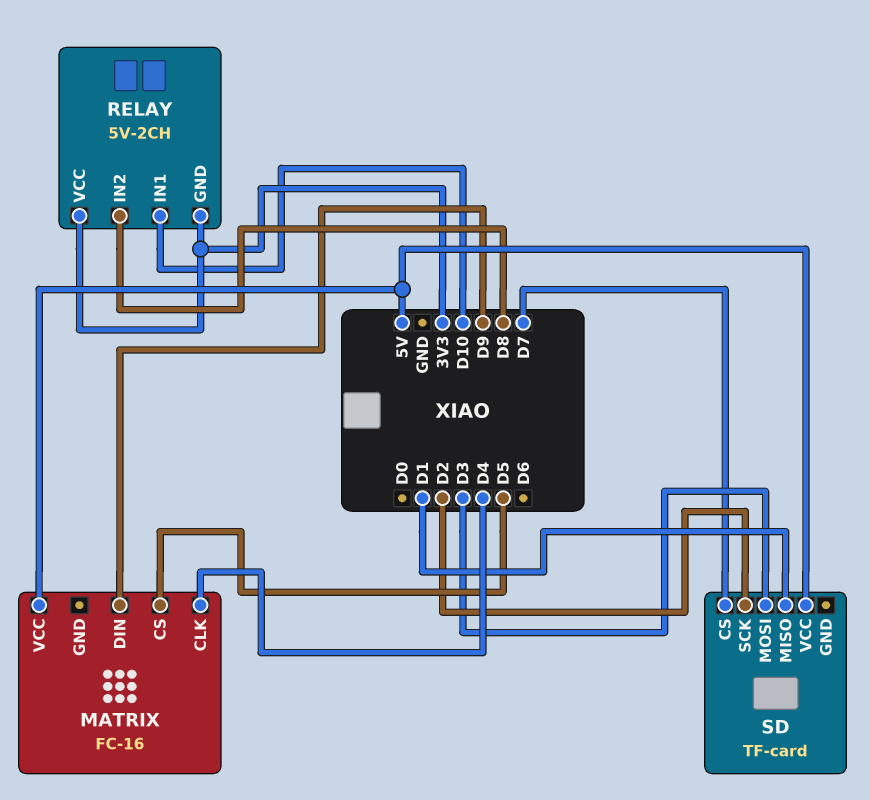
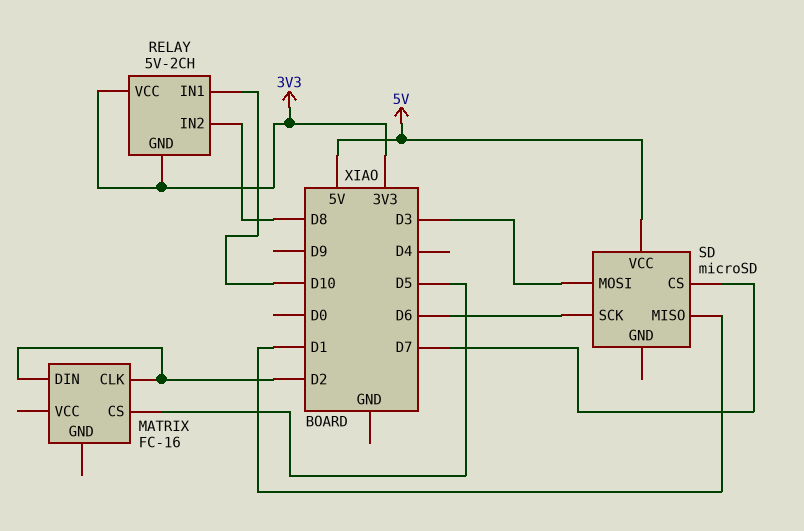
MATRIX pin CLK: D4 -> D2
MATRIX pin DIN: D9 -> D2
MATRIX pin VCC: 5V -> none
SD: TF-card -> microSD
SD pin SCK: D2 -> D6

